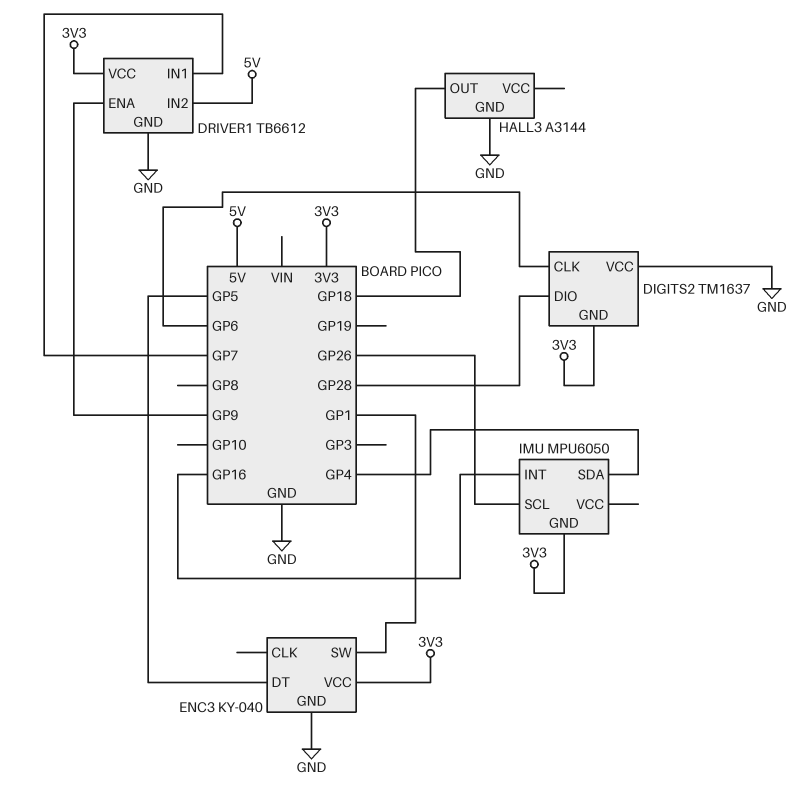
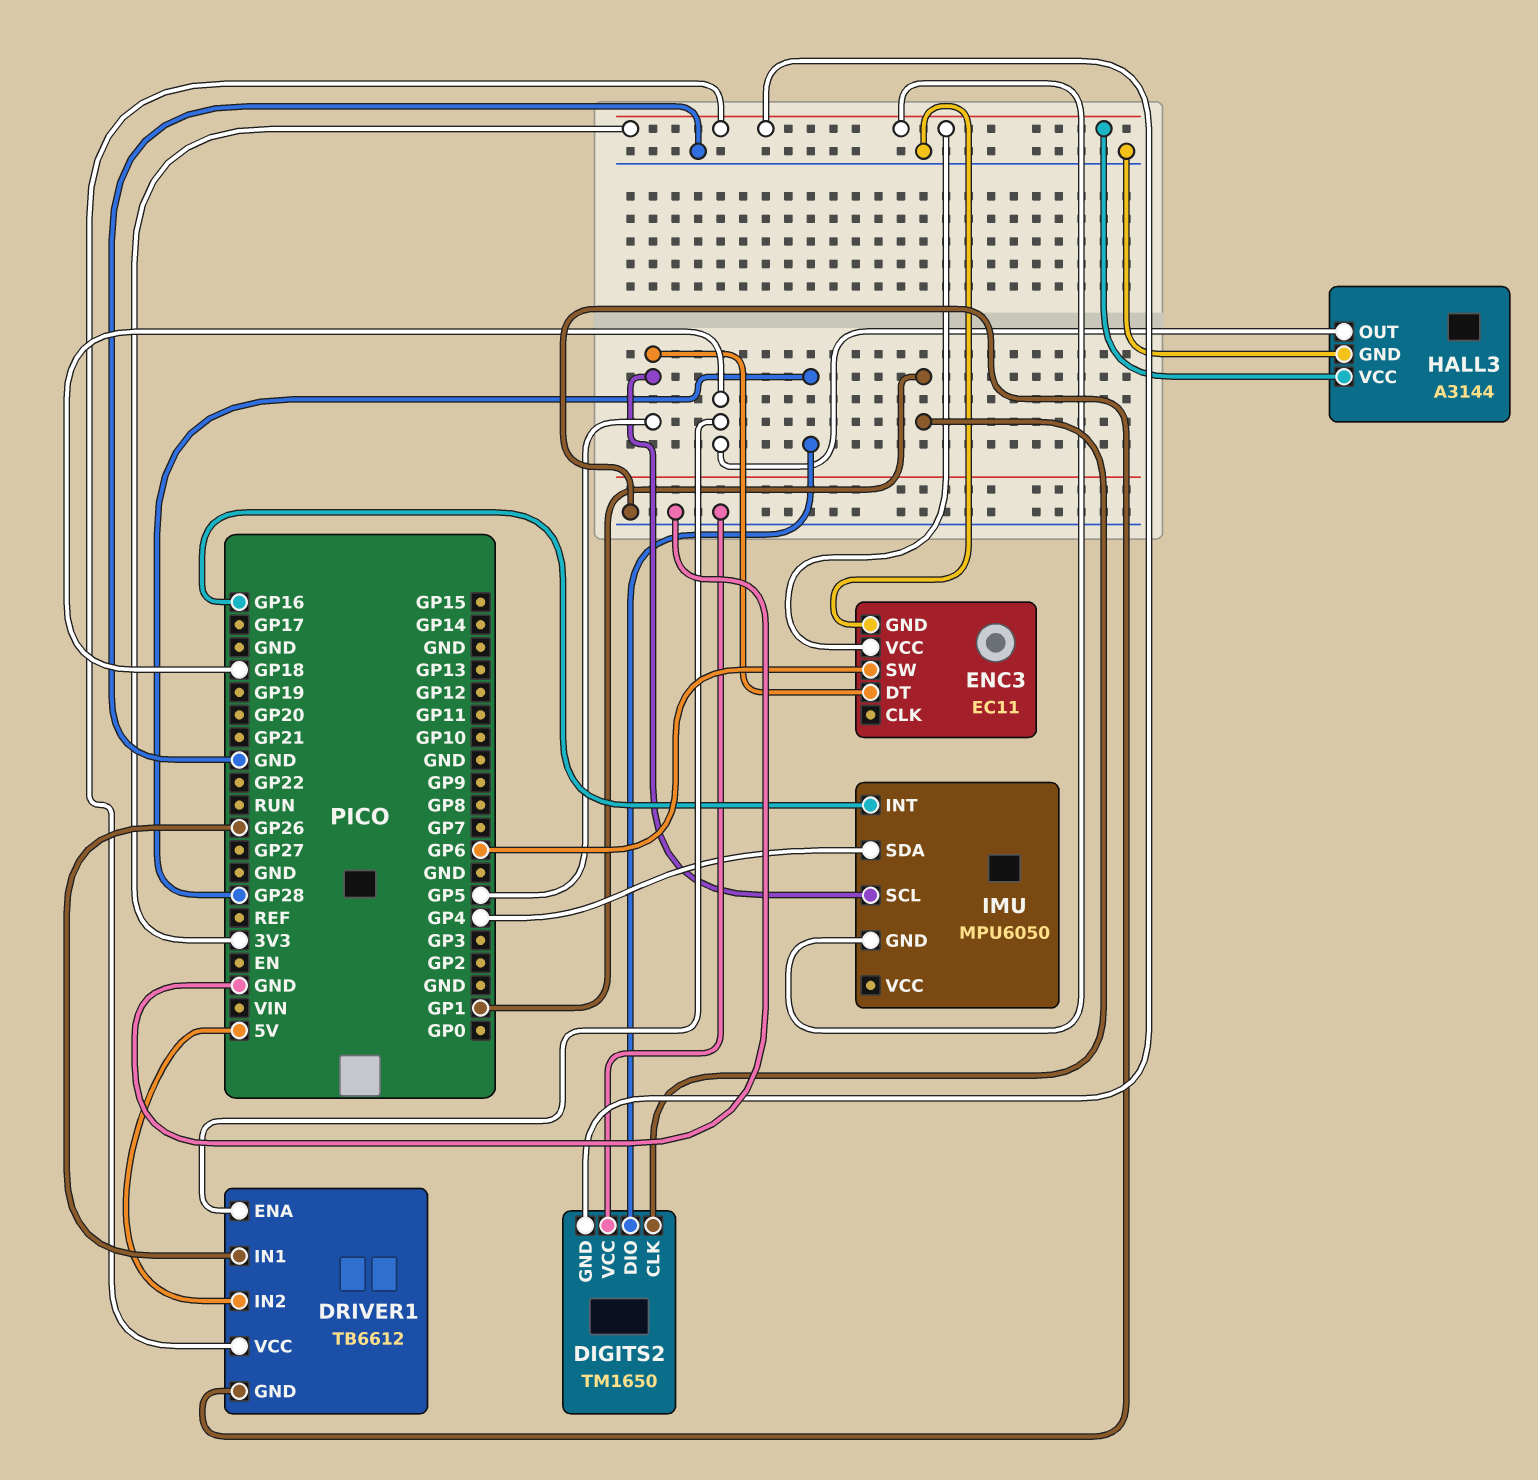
DIGITS2: TM1637 -> TM1650
DIGITS2 pin CLK: GP6 -> GP1
DRIVER1 pin ENA: GP9 -> GP18
DRIVER1 pin IN1: GP7 -> GP26
ENC3: KY-040 -> EC11
ENC3 pin SW: GP1 -> GP6
HALL3 pin VCC: none -> 3V3
IMU pin SCL: GP26 -> GP5

